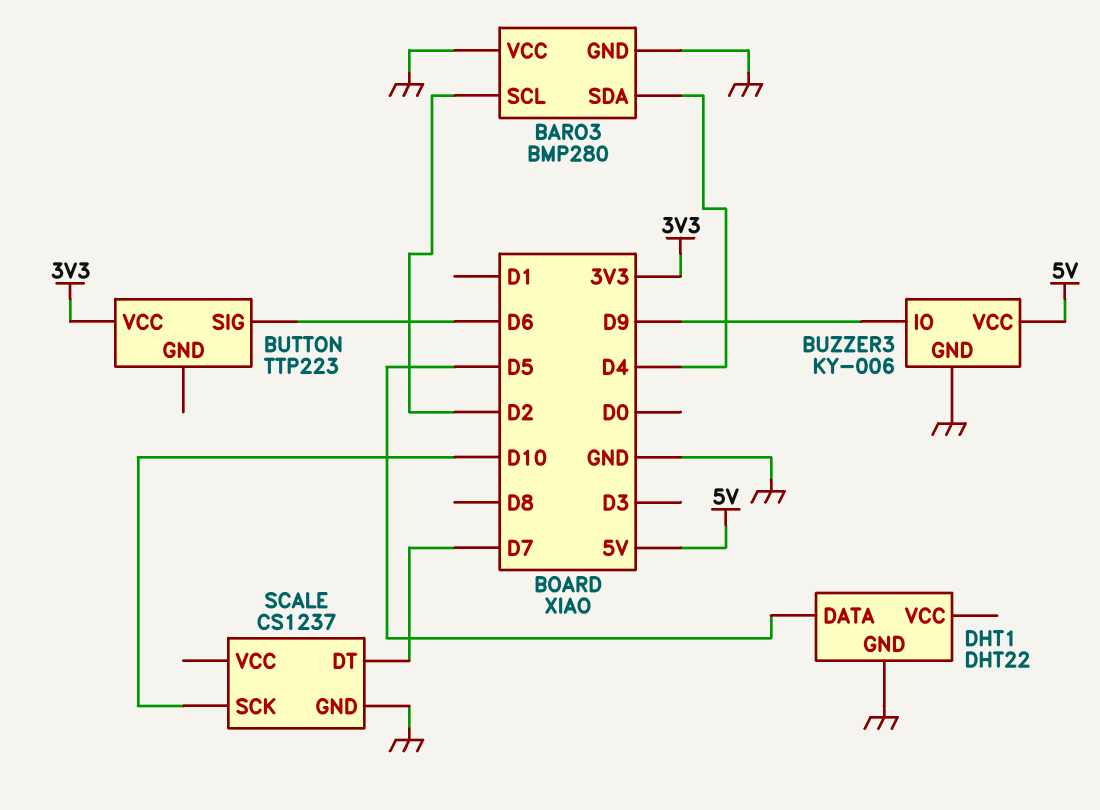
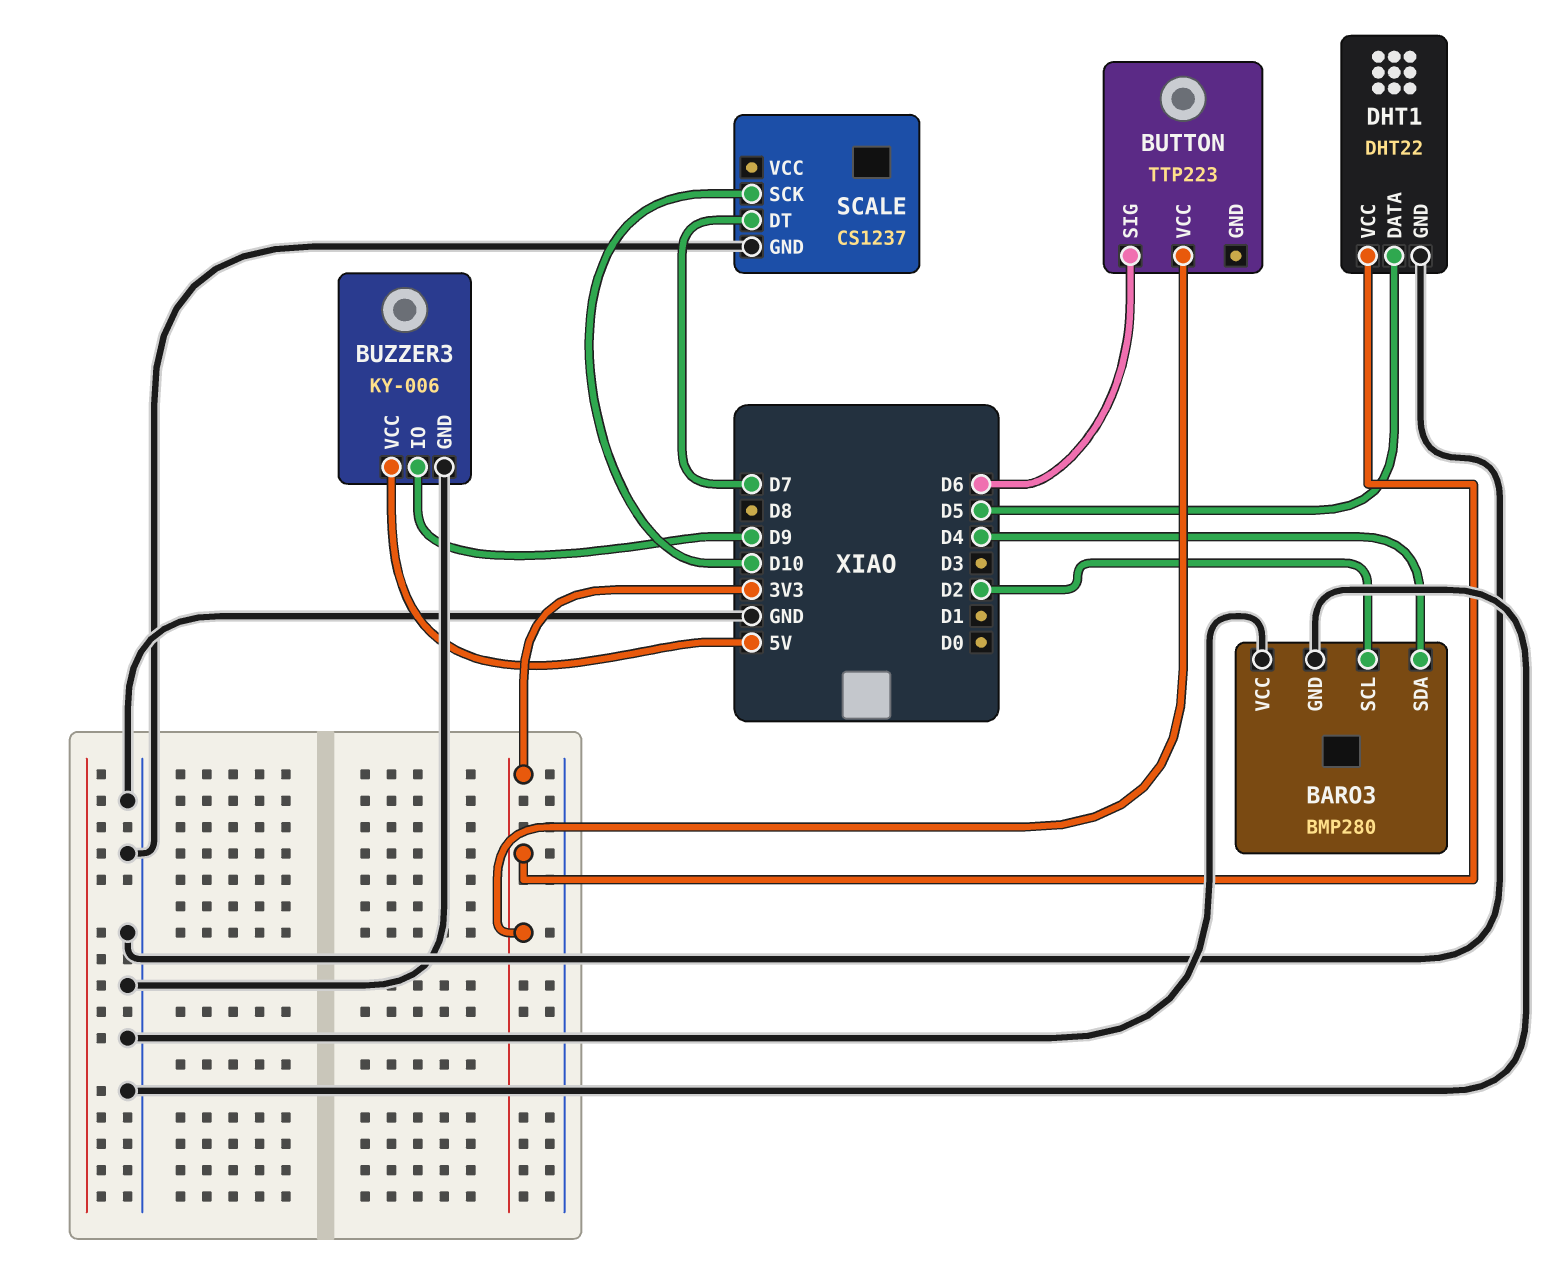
DHT1 pin VCC: none -> 3V3

